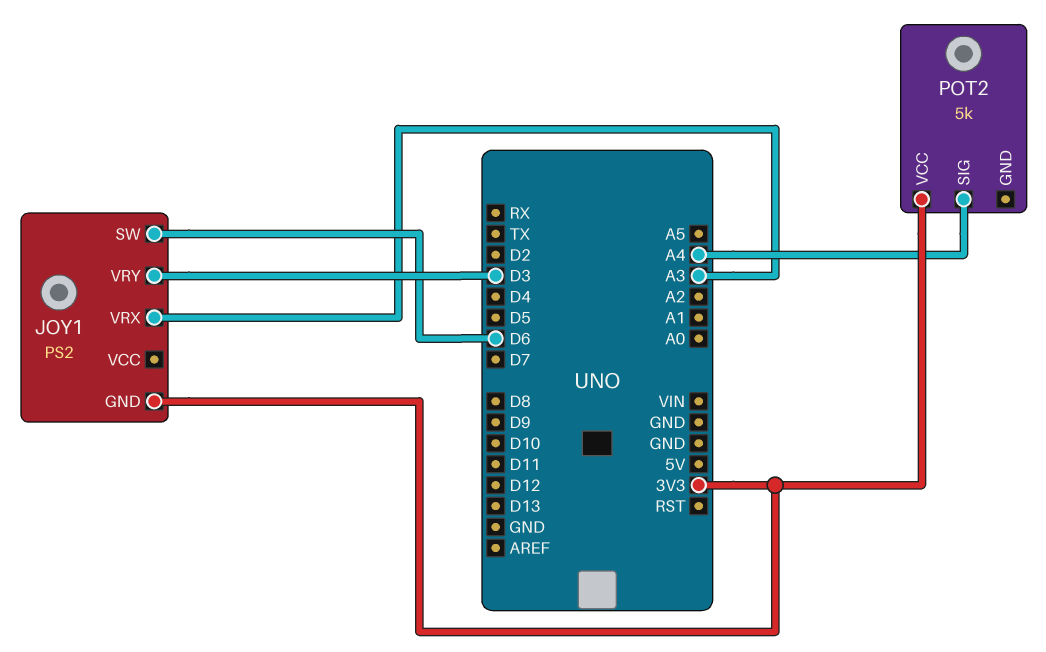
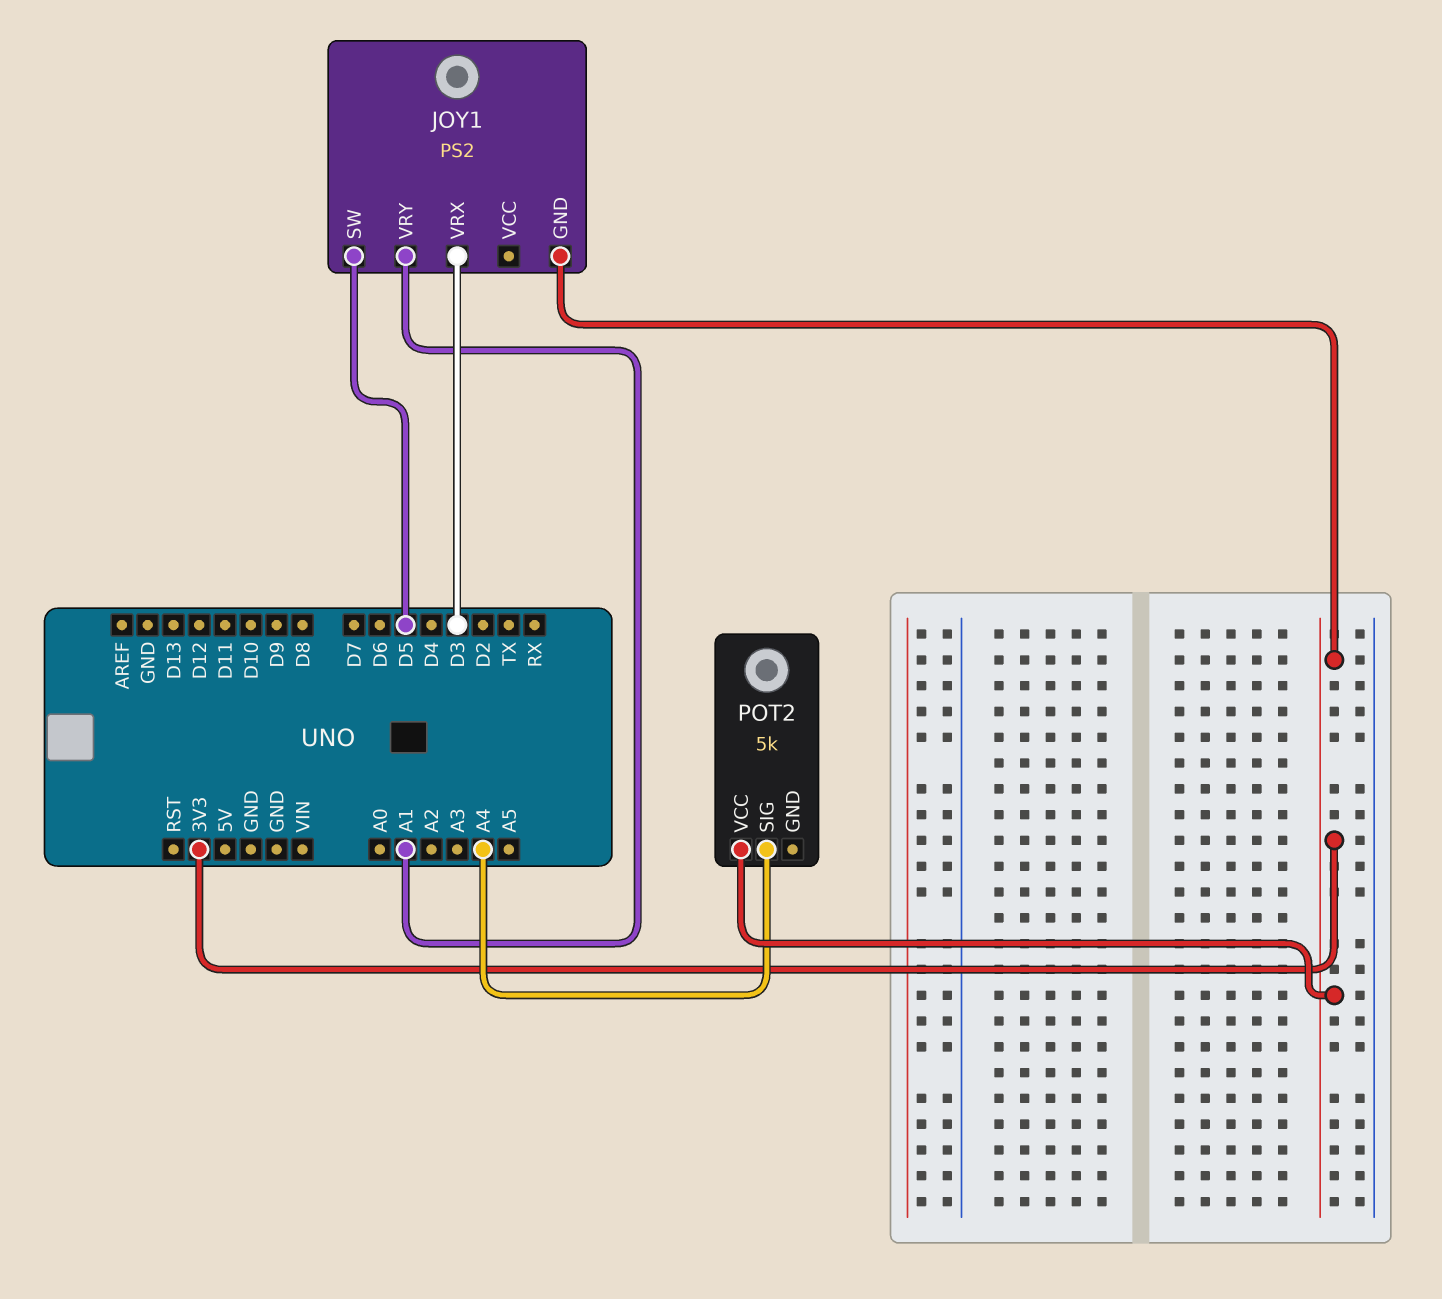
JOY1 pin SW: D6 -> D5
JOY1 pin VRX: A3 -> D3
JOY1 pin VRY: D3 -> A1

